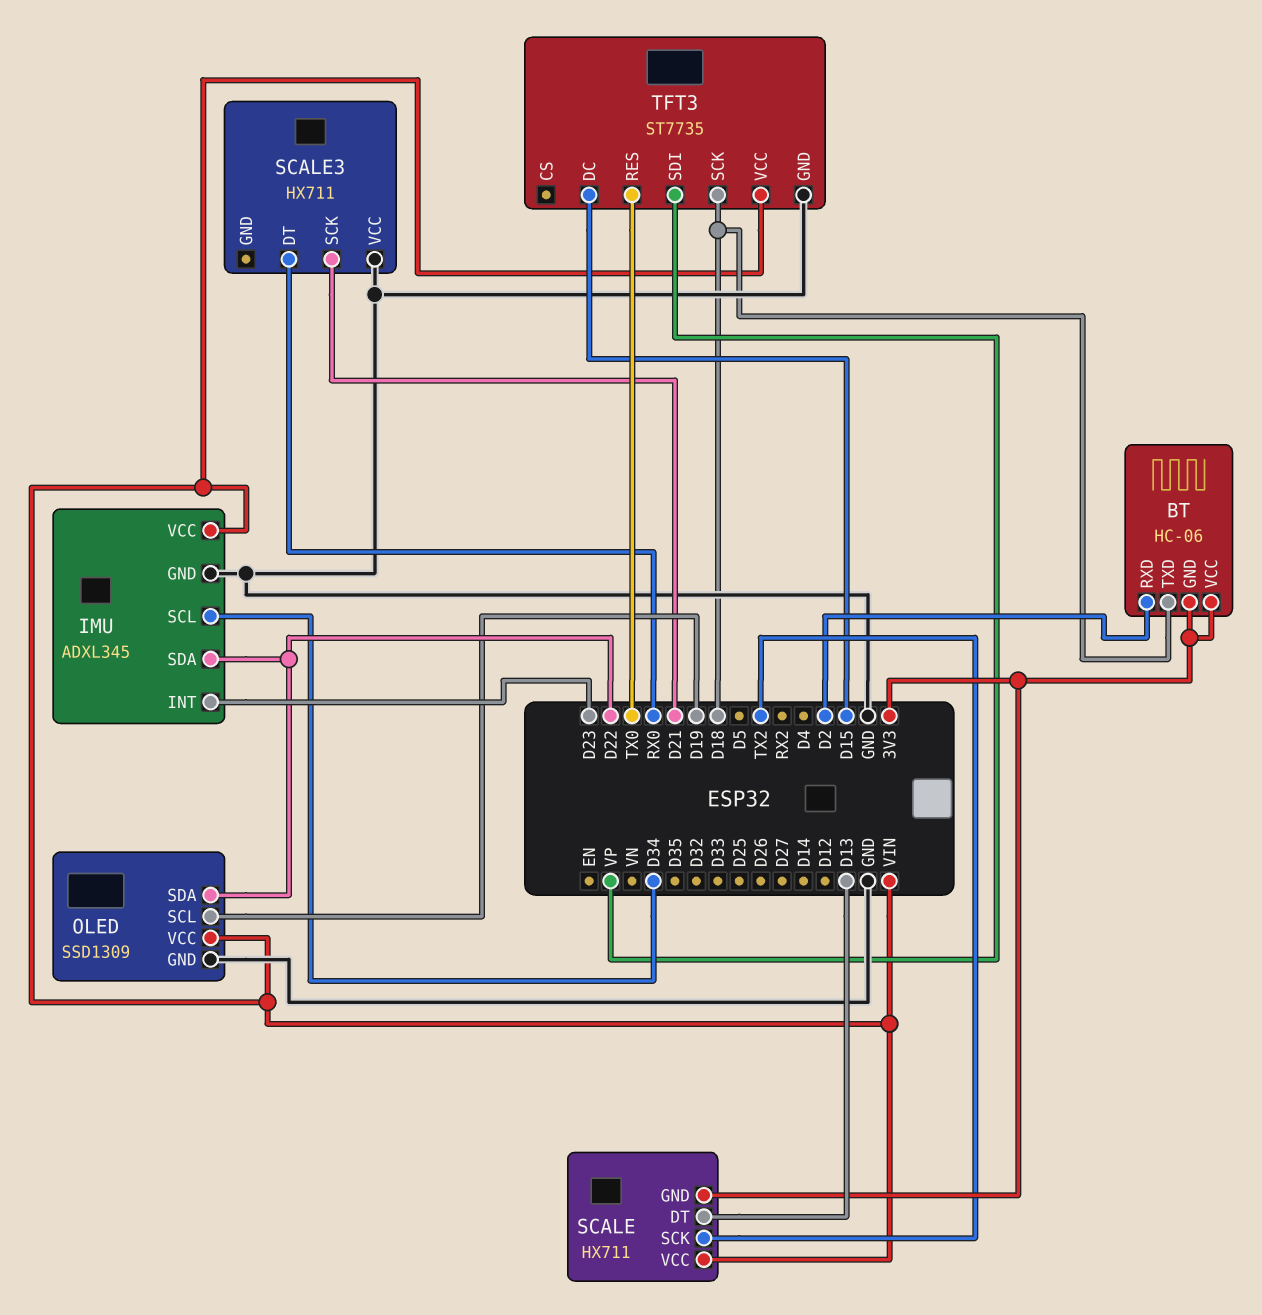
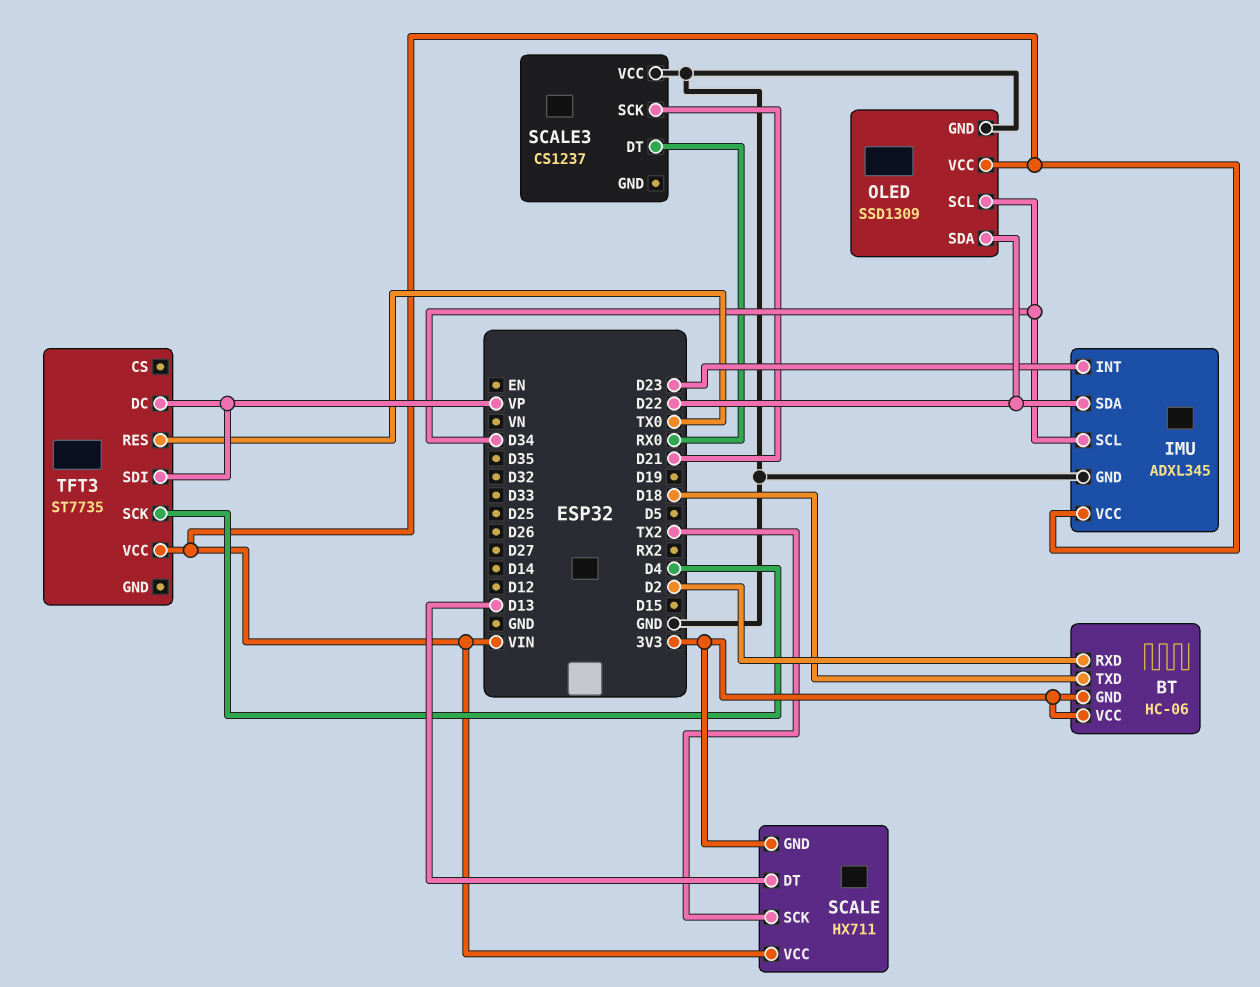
OLED pin SCL: D19 -> D34
SCALE3: HX711 -> CS1237
TFT3 pin DC: D15 -> VP
TFT3 pin GND: GND -> none
TFT3 pin SCK: D18 -> D4

